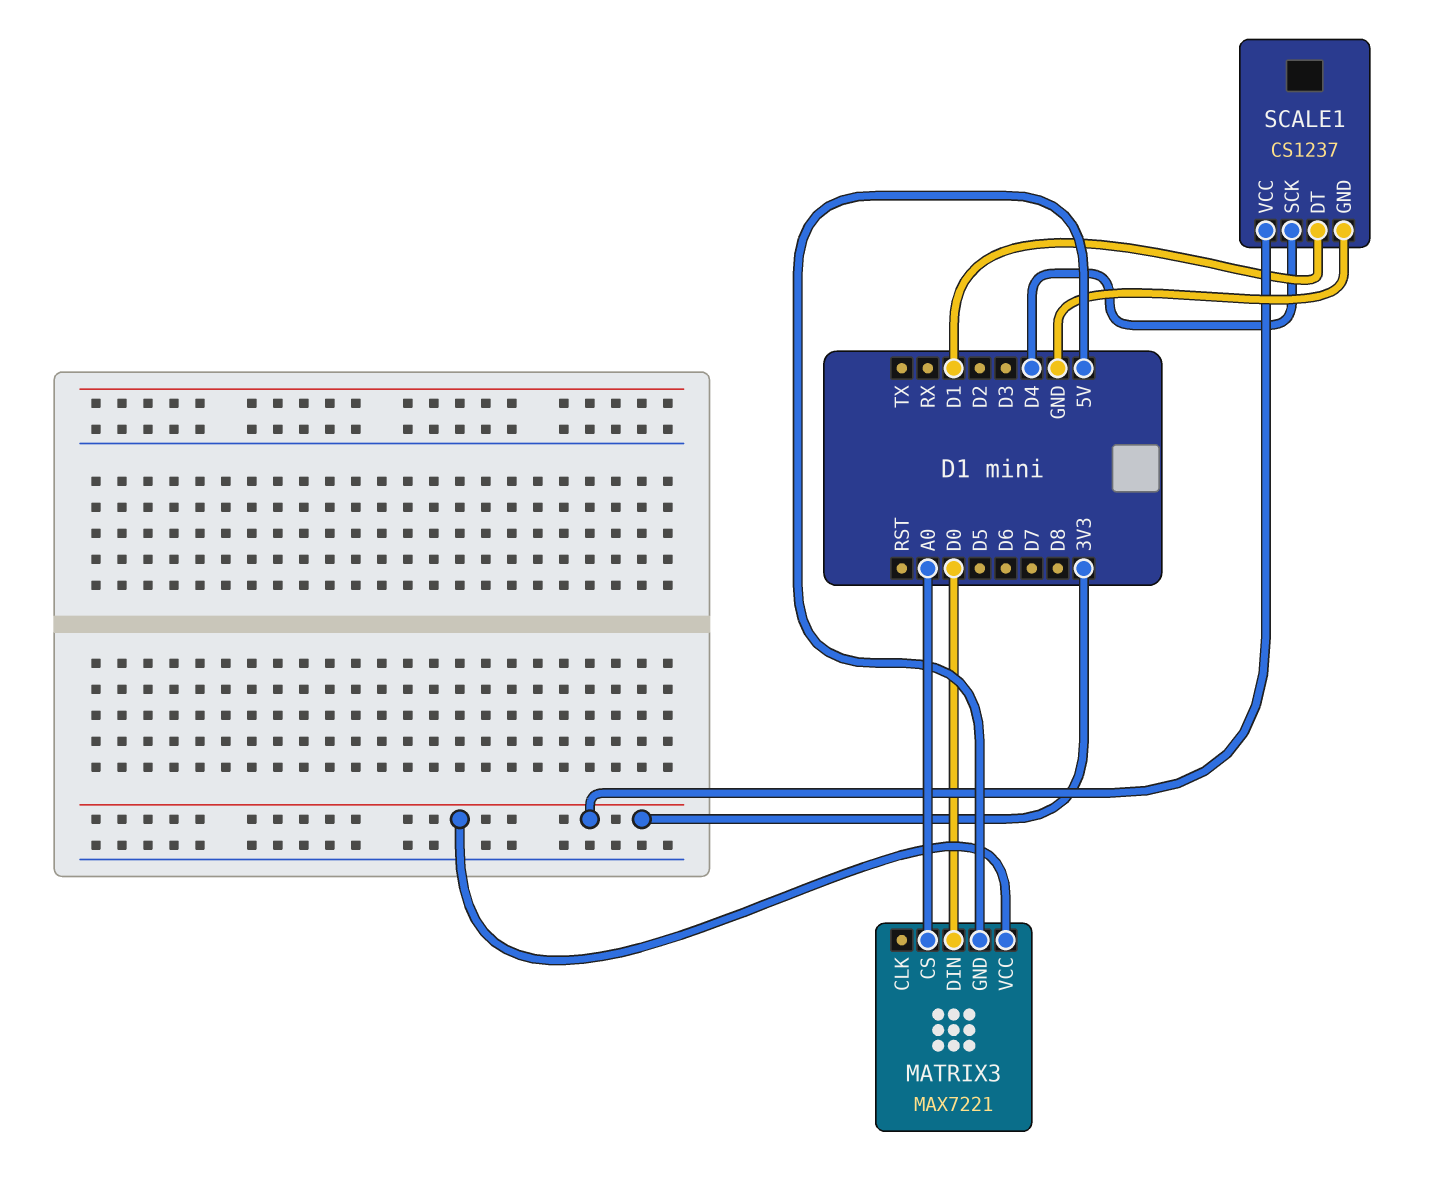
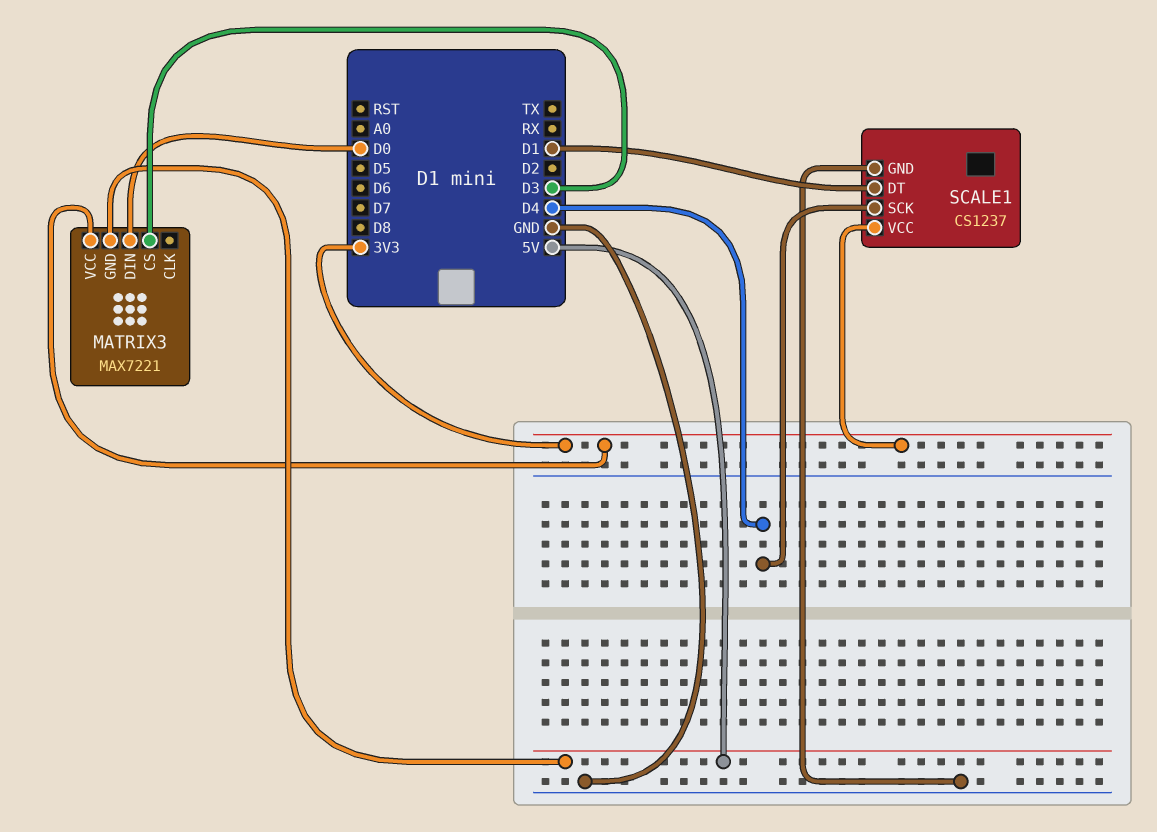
MATRIX3 pin CS: A0 -> D3

